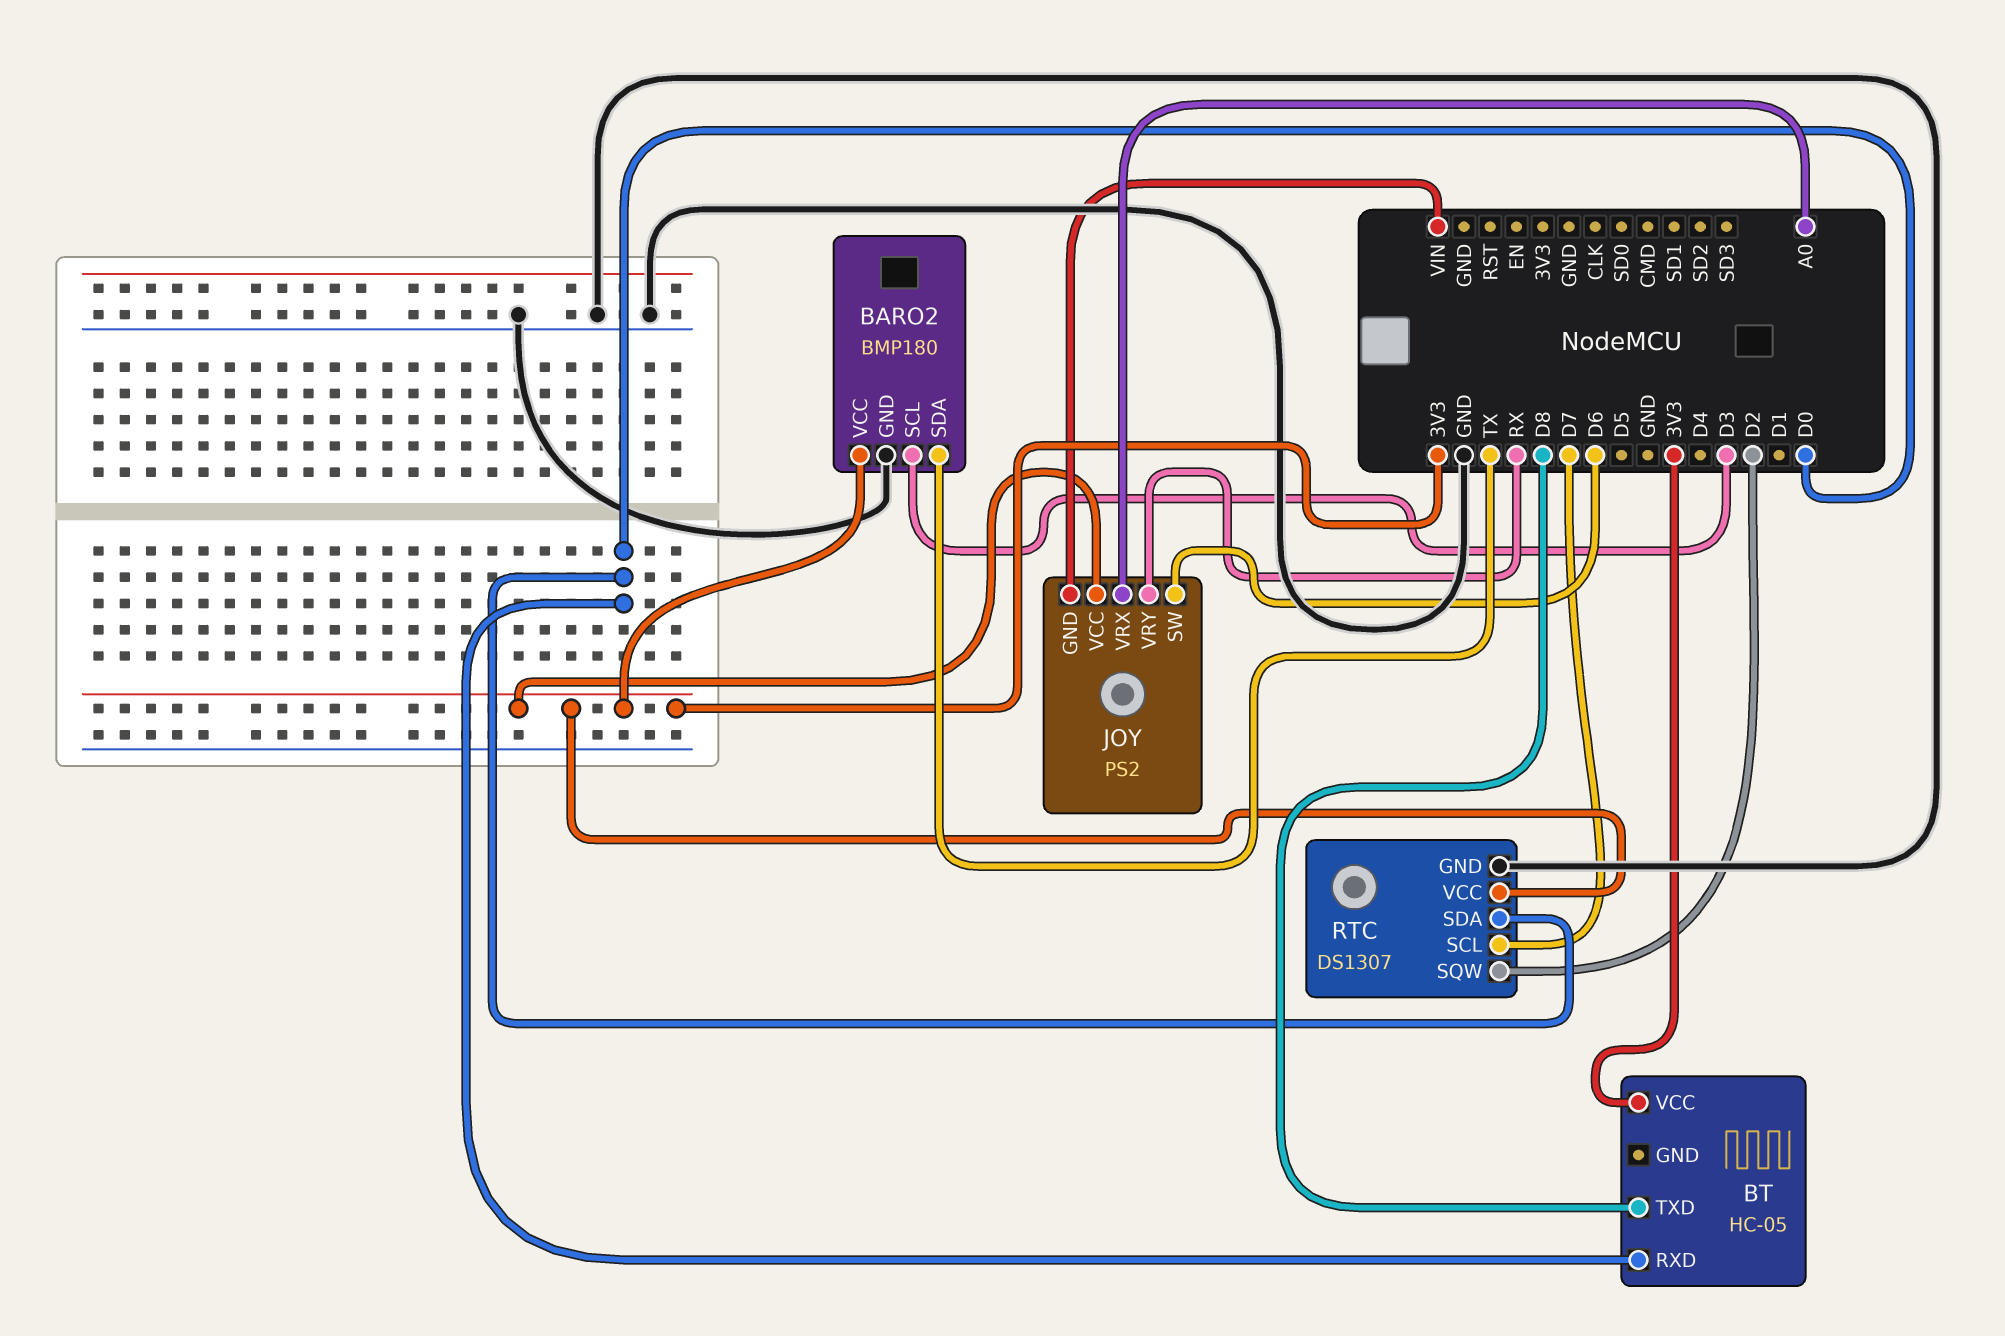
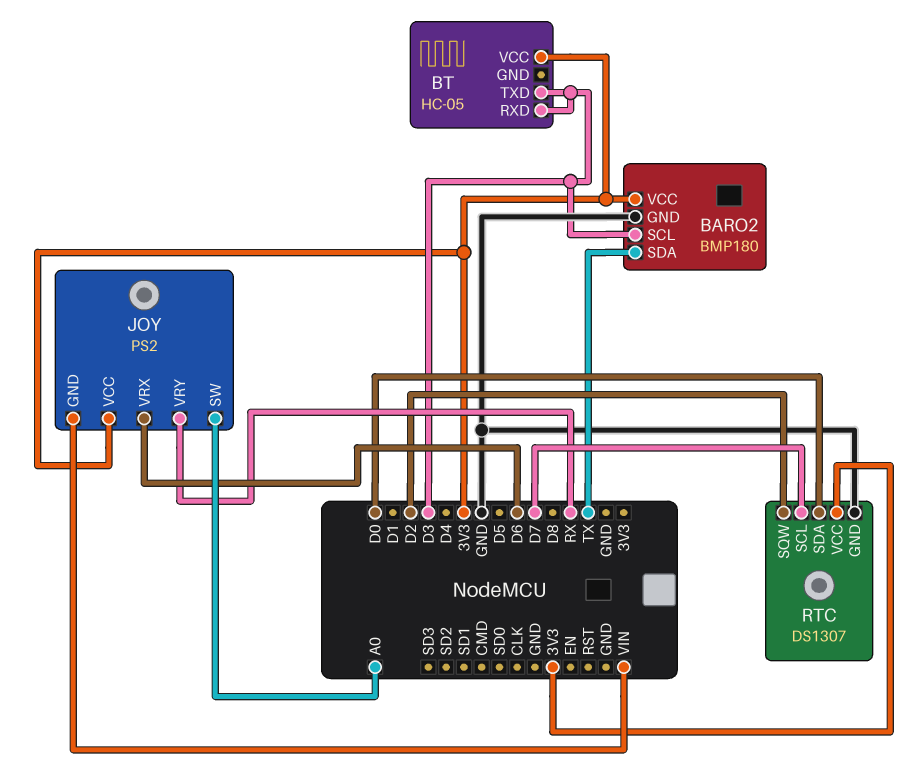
BT pin RXD: D0 -> D3
BT pin TXD: D8 -> D3
JOY pin SW: D6 -> A0
JOY pin VRX: A0 -> D6

